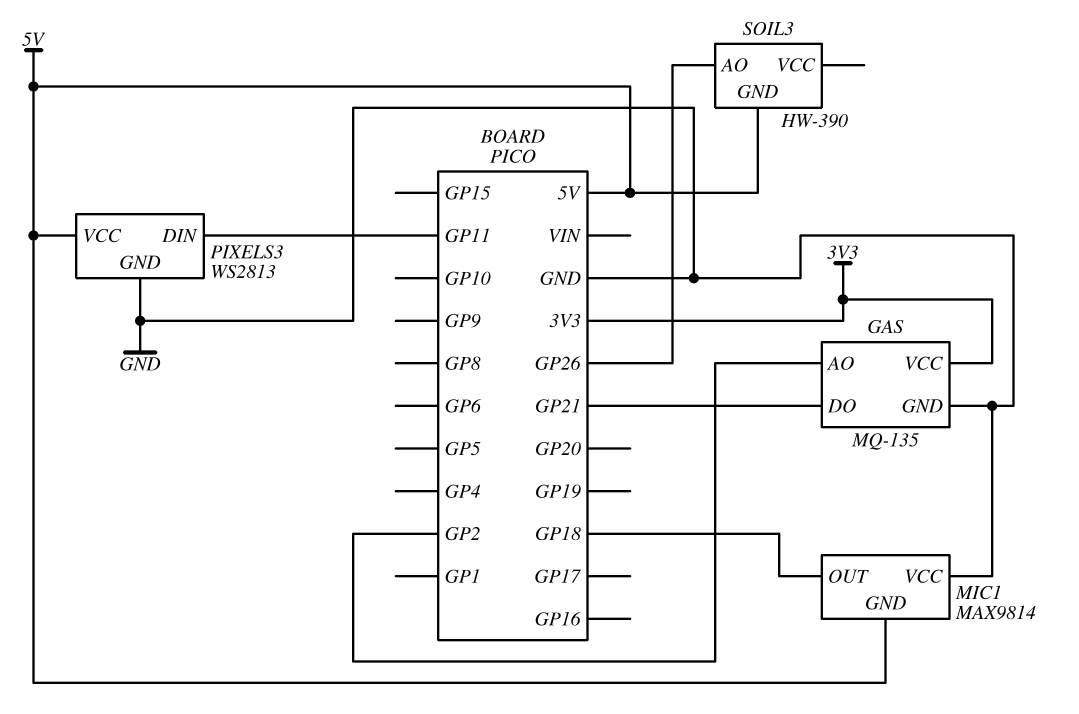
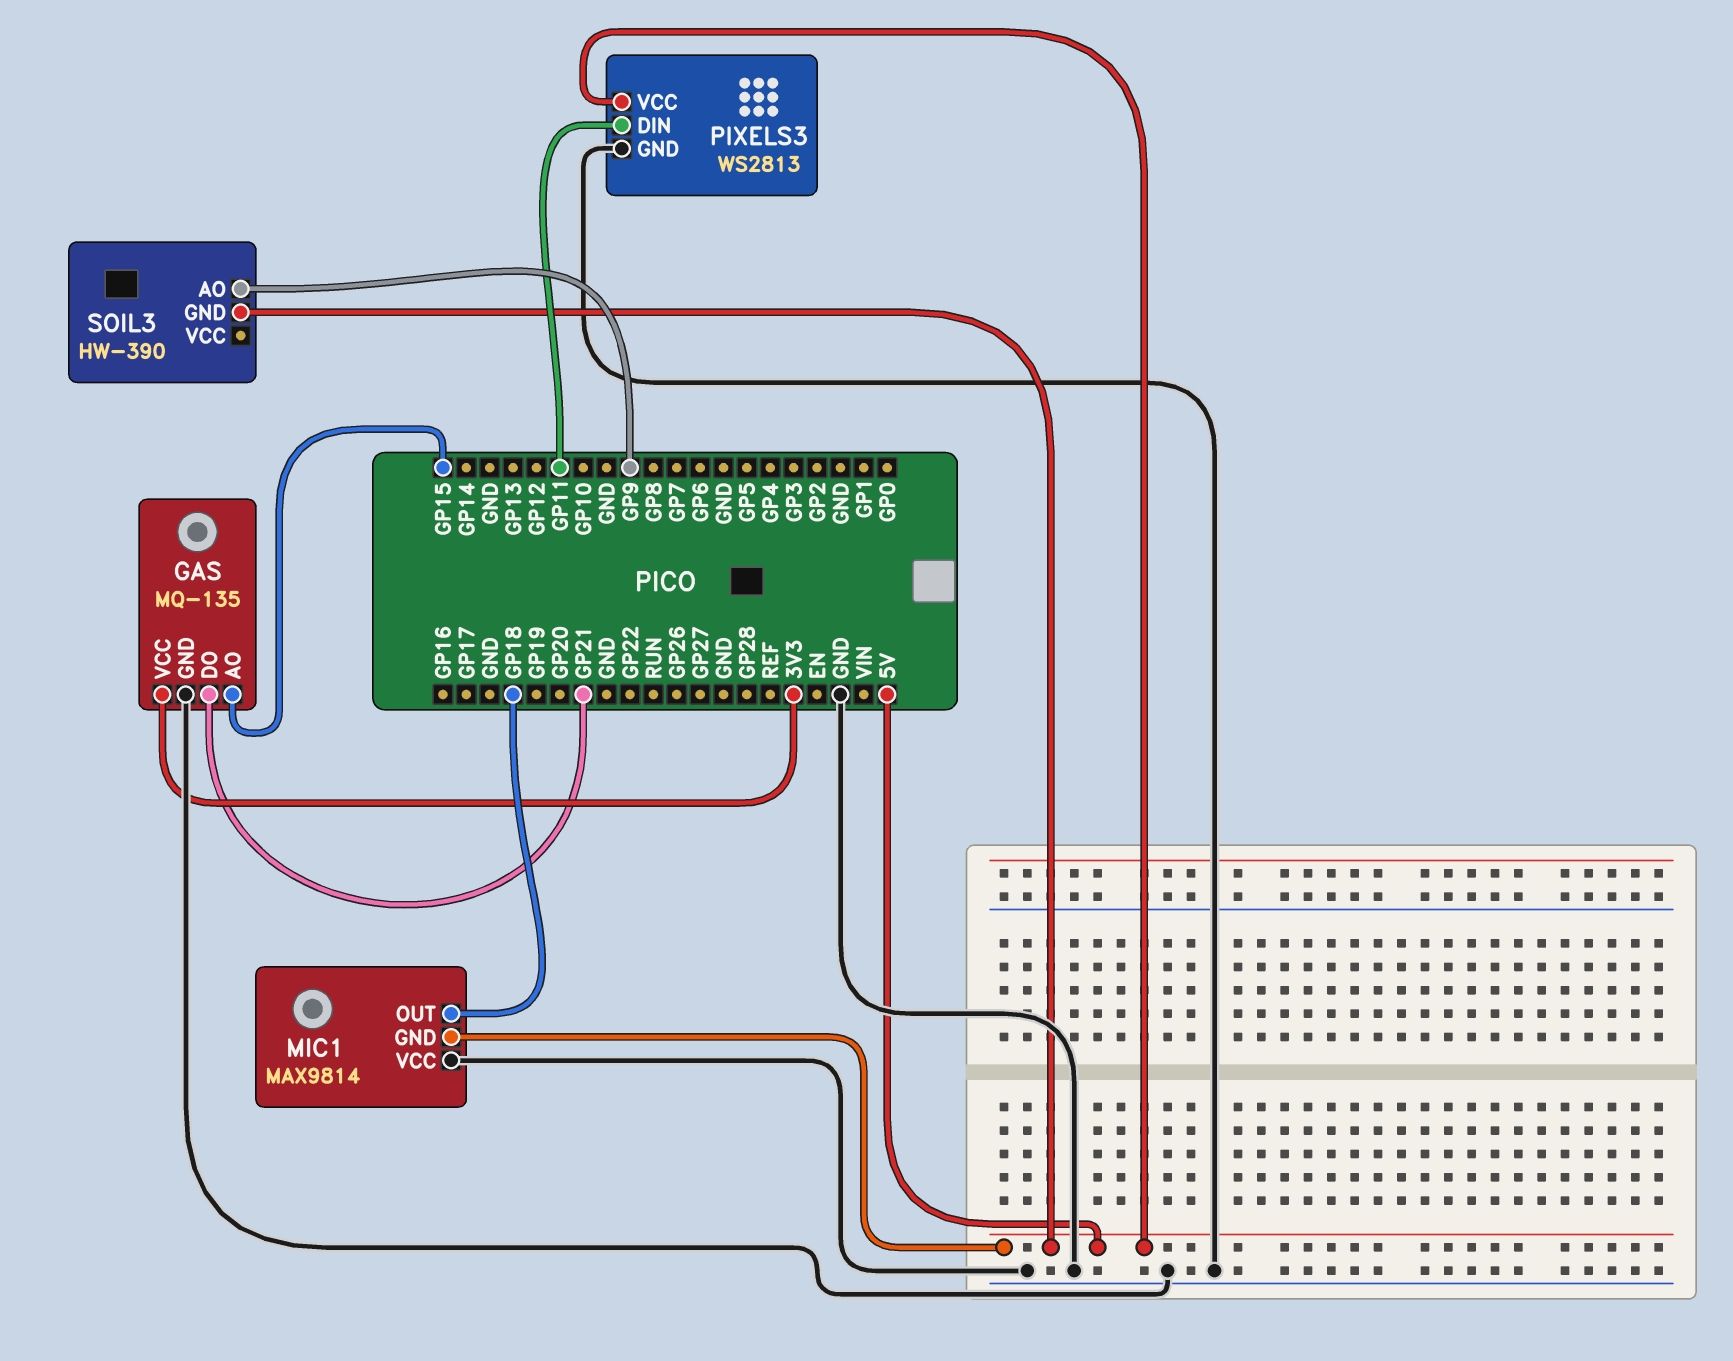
GAS pin AO: GP2 -> GP15
SOIL3 pin AO: GP26 -> GP9

